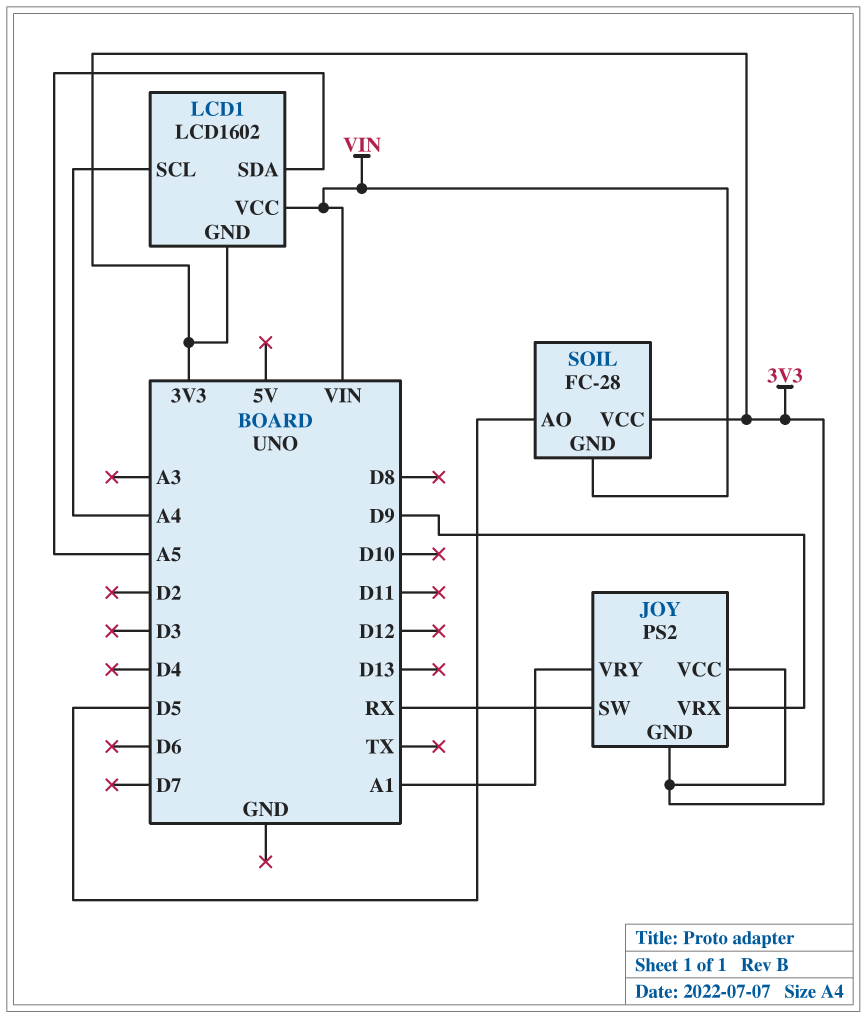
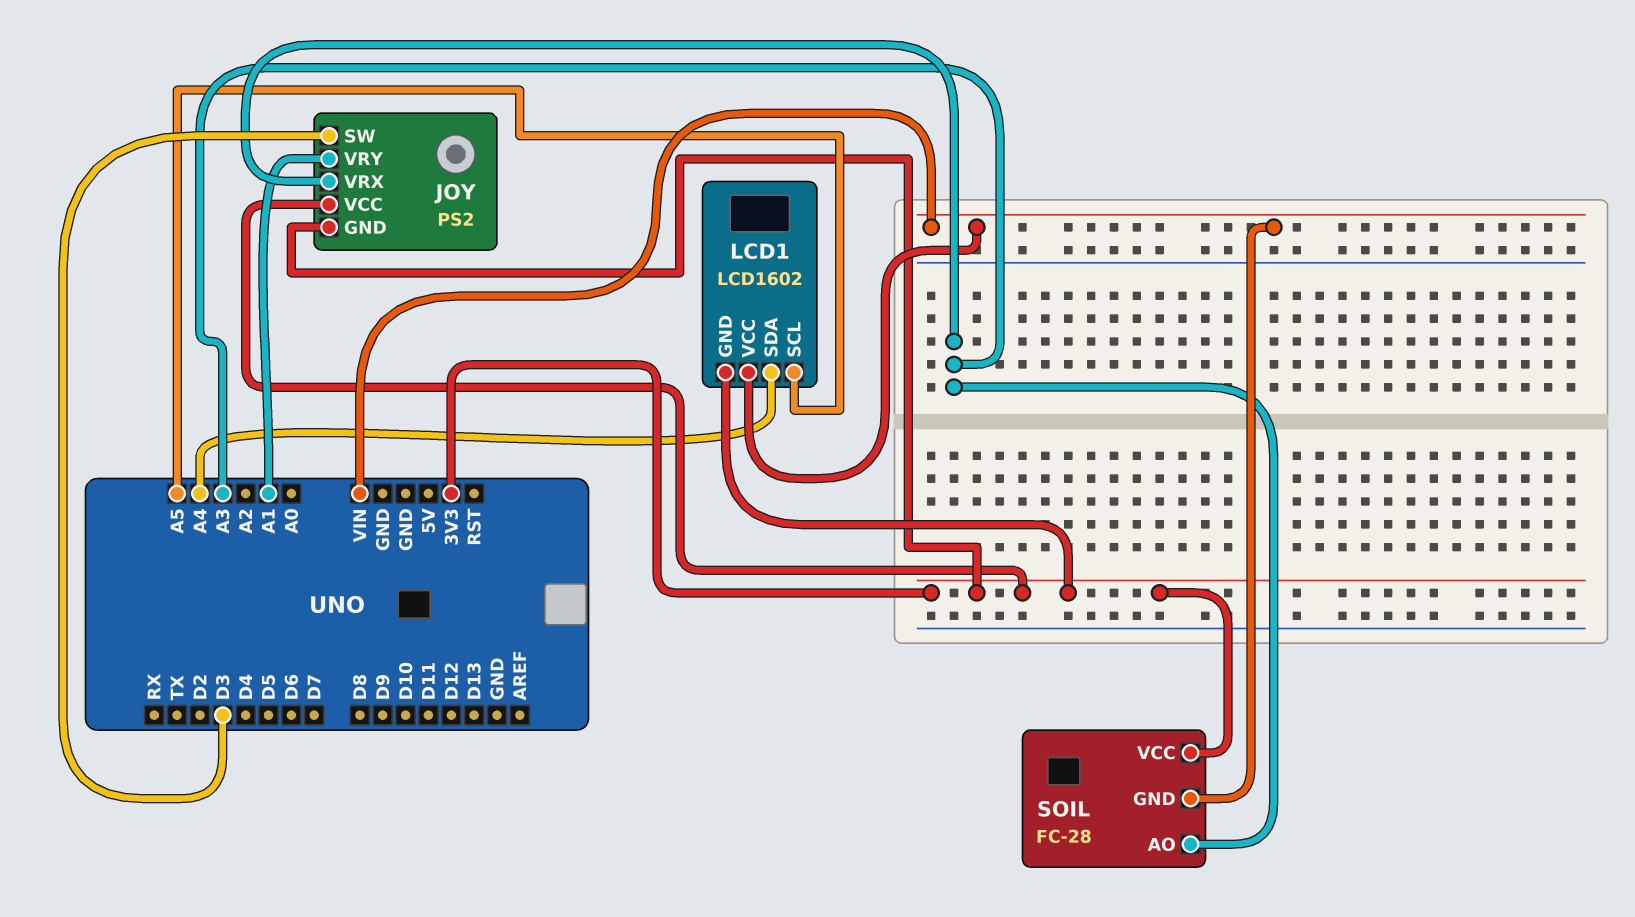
JOY pin SW: RX -> D3
JOY pin VRX: D9 -> A3
LCD1 pin SCL: A4 -> A5
LCD1 pin SDA: A5 -> A4
SOIL pin AO: D5 -> A3

